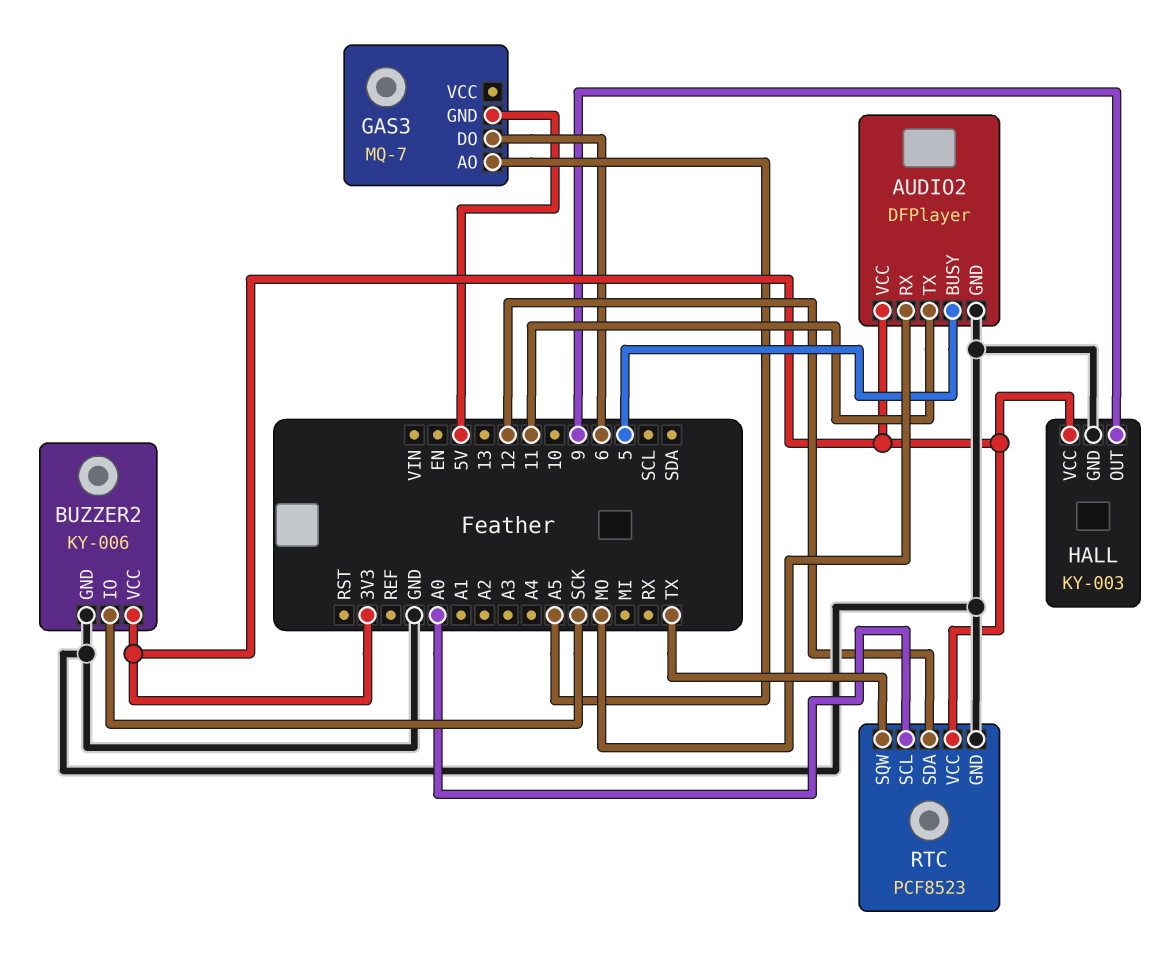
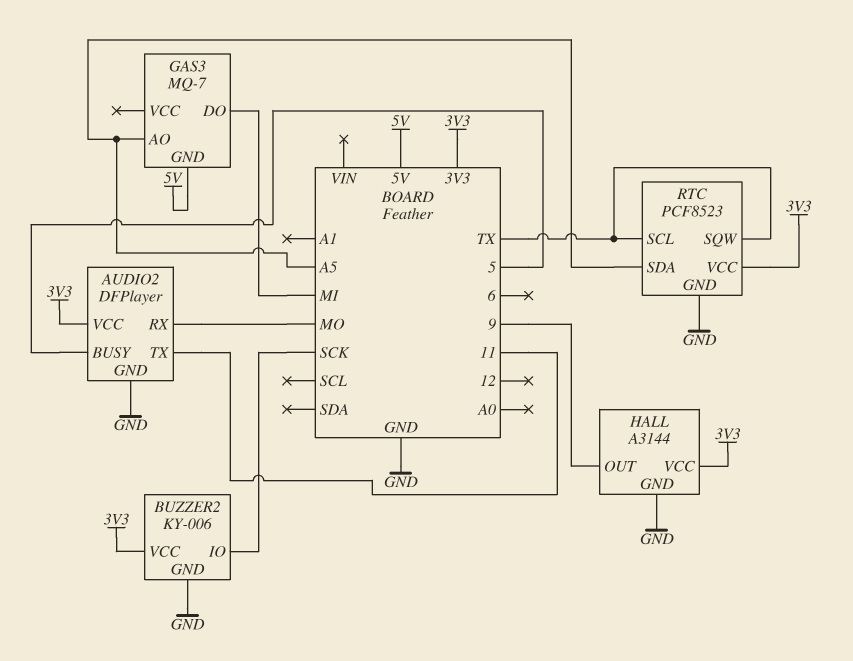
GAS3 pin DO: 6 -> MI
HALL: KY-003 -> A3144
RTC pin SCL: A0 -> TX
RTC pin SDA: 12 -> A5

